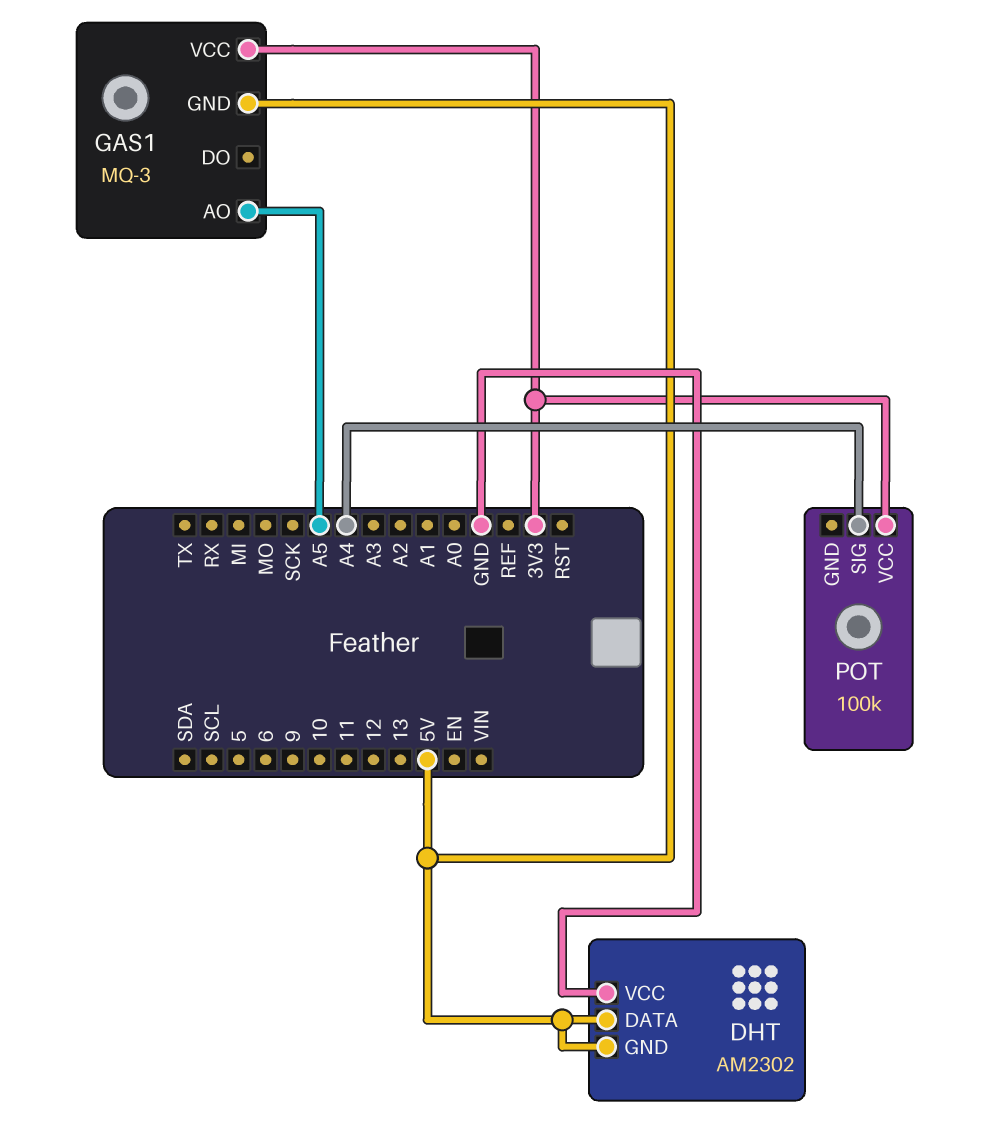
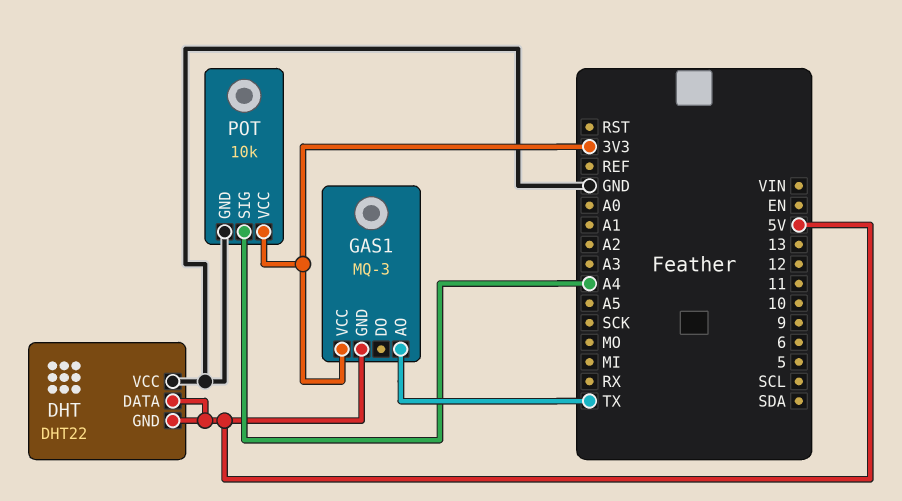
DHT: AM2302 -> DHT22
GAS1 pin AO: A5 -> TX
POT: 100k -> 10k
POT pin GND: none -> GND

